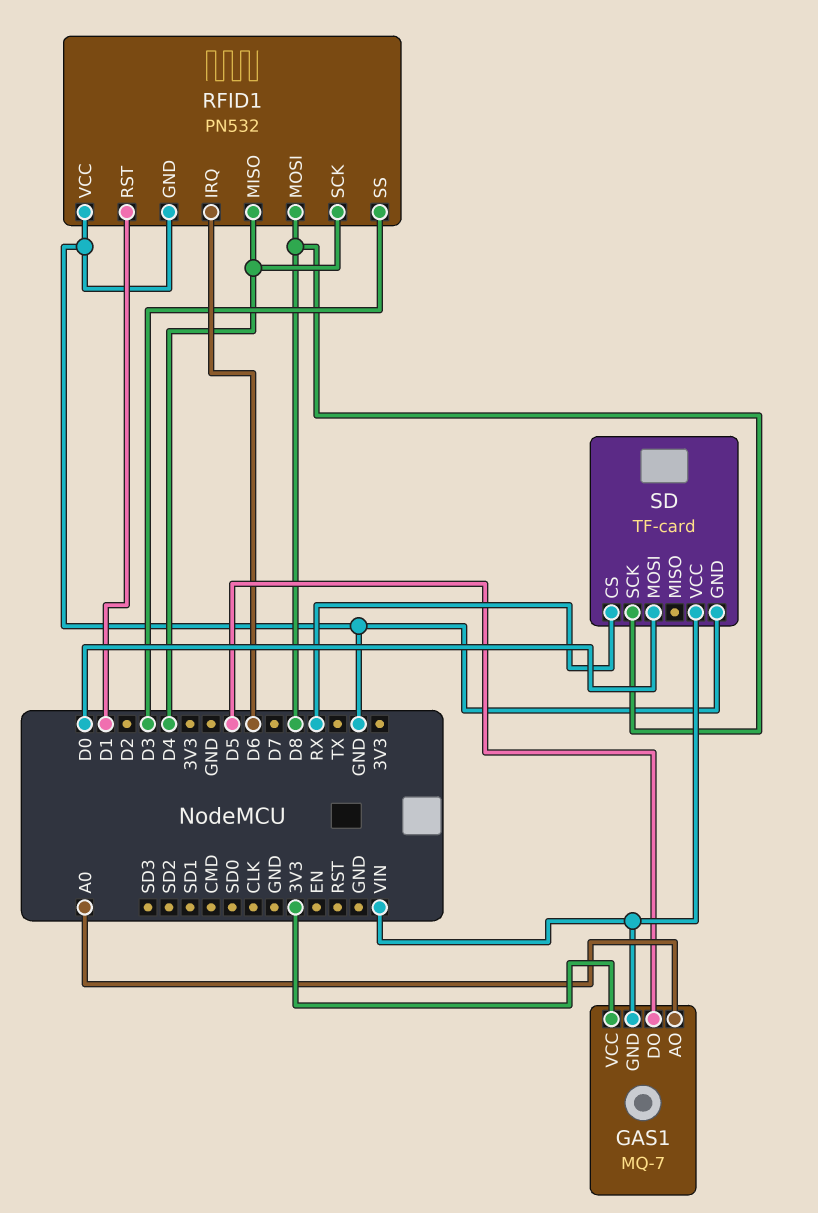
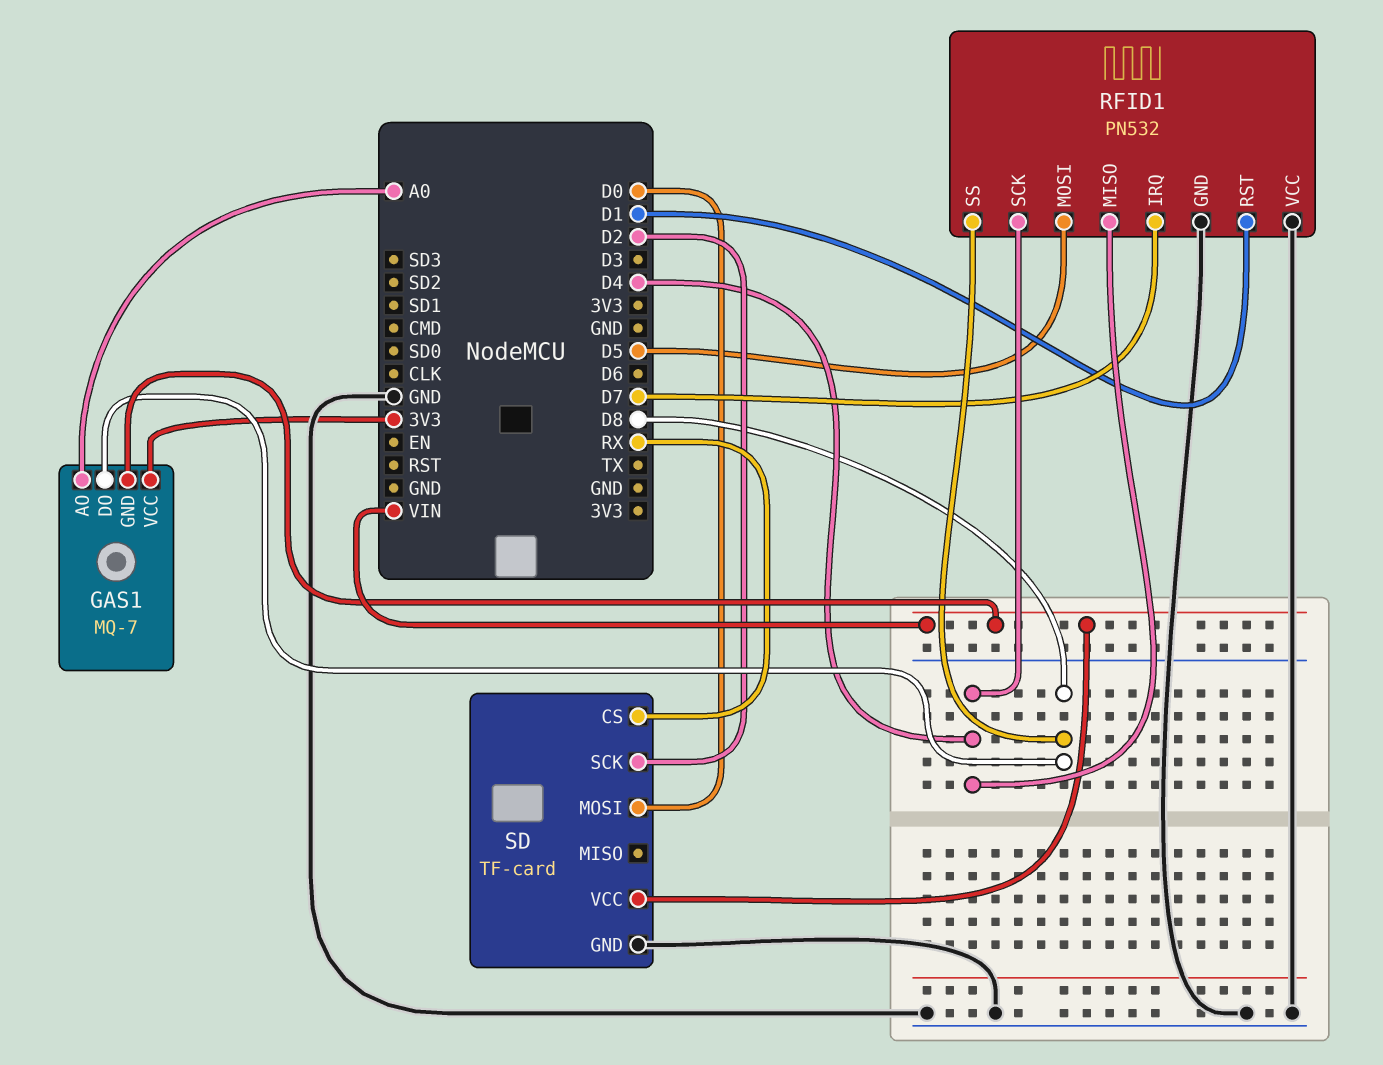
GAS1 pin DO: D5 -> D8
RFID1 pin IRQ: D6 -> D7
RFID1 pin MOSI: D8 -> D5
RFID1 pin SS: D3 -> D8
SD pin SCK: D8 -> D2

